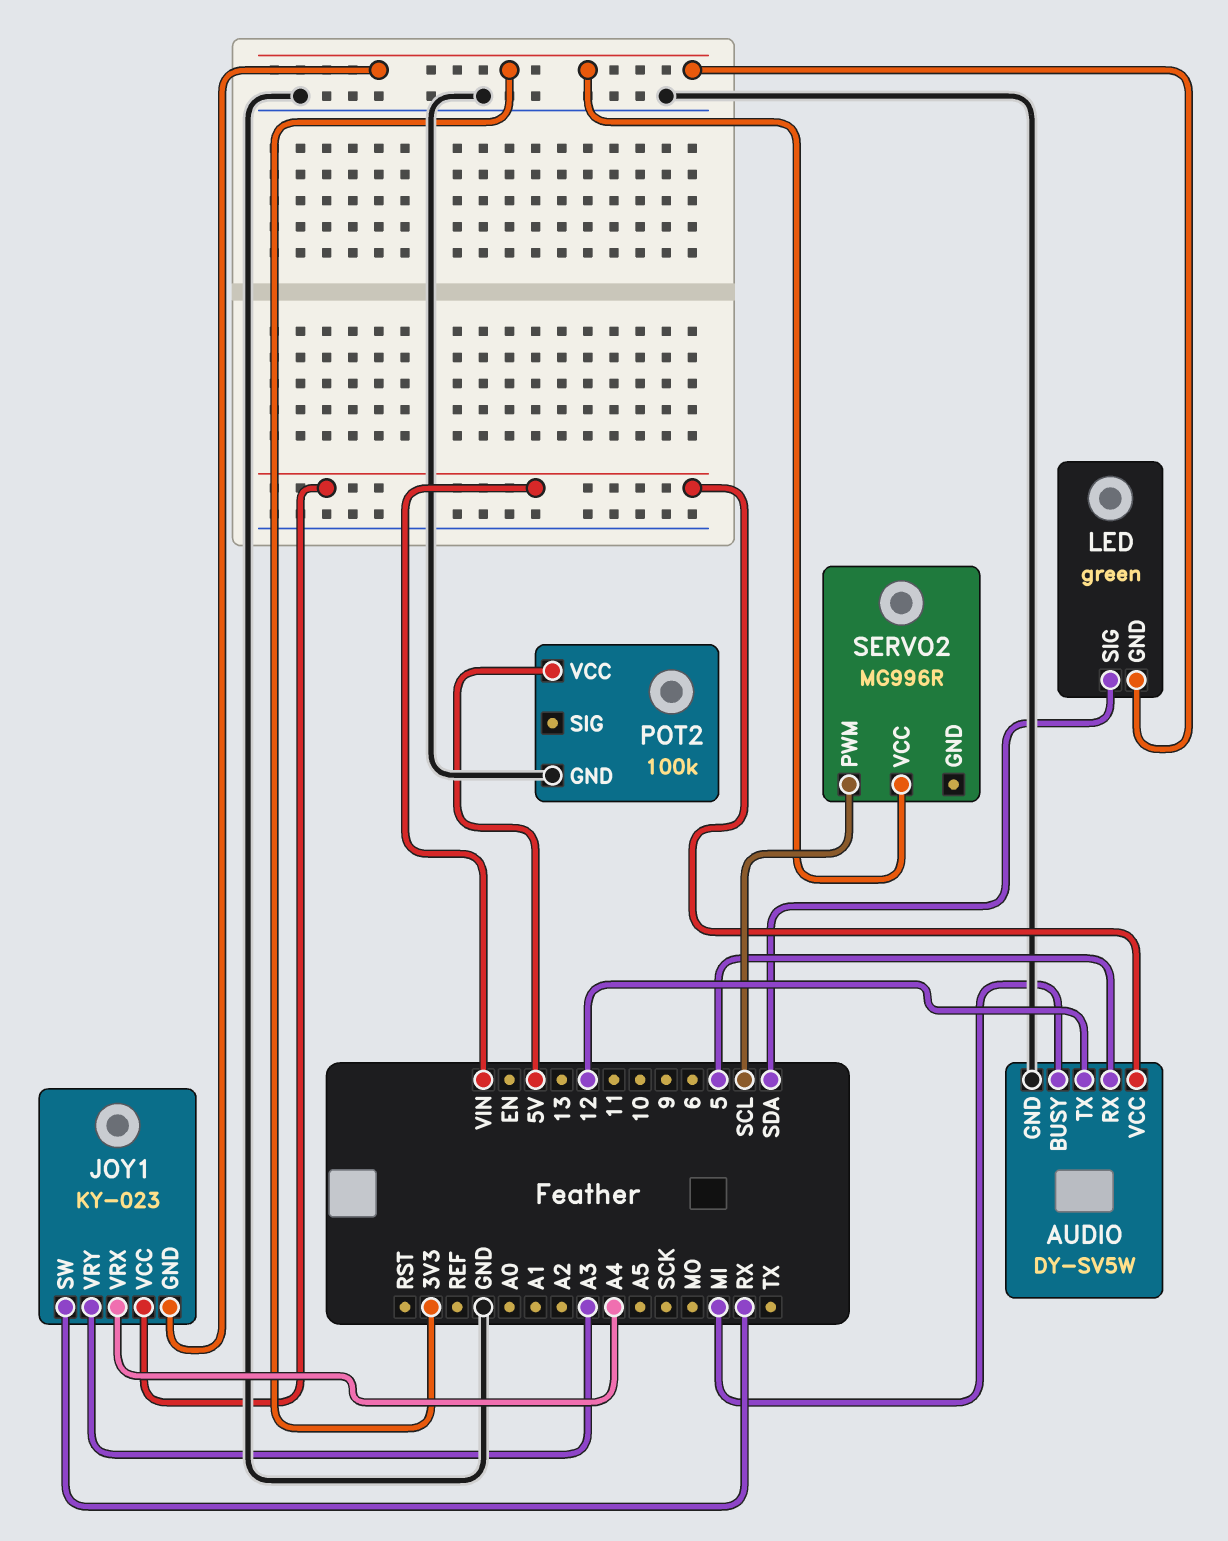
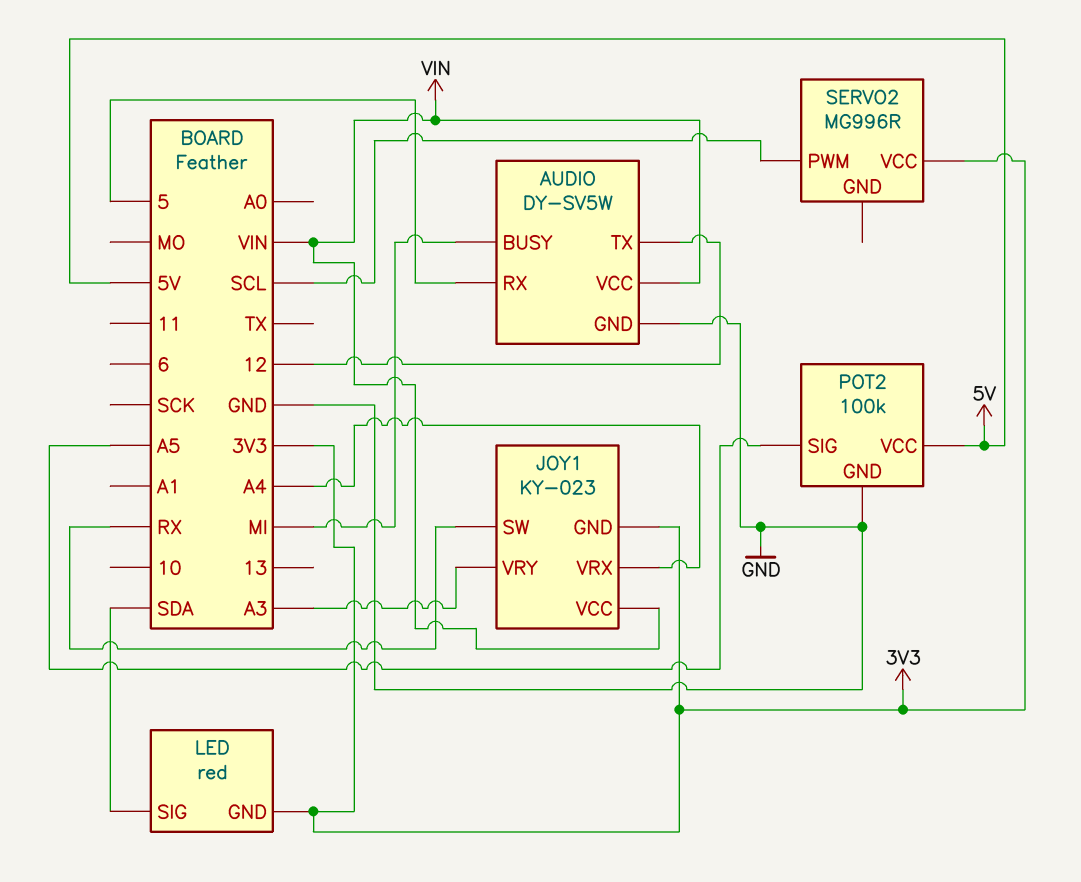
LED: green -> red
POT2 pin SIG: none -> A5

